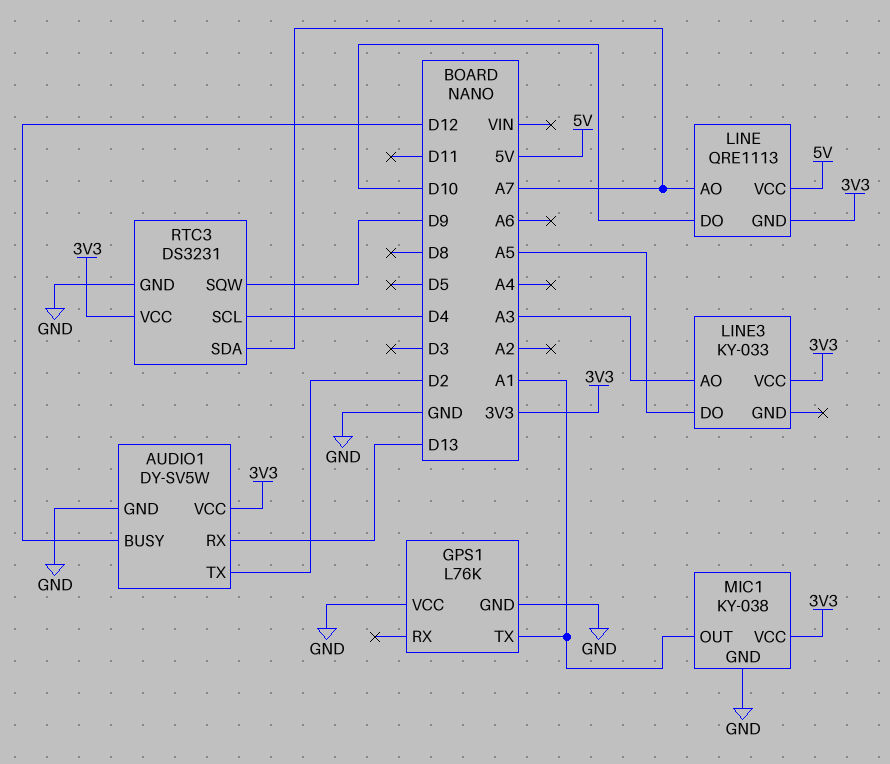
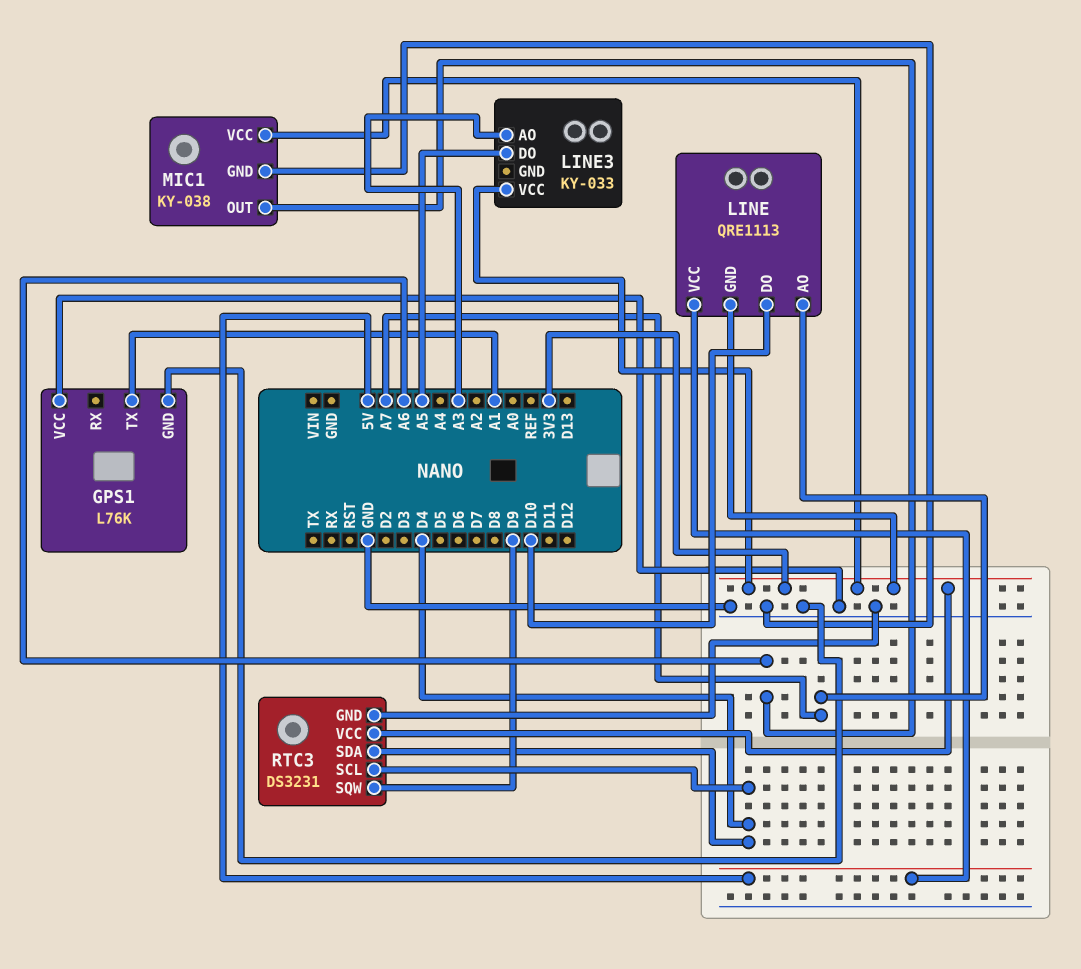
AUDIO1: DY-SV5W -> none
AUDIO1 pin BUSY: D12 -> none
AUDIO1 pin GND: GND -> none
AUDIO1 pin RX: D13 -> none
AUDIO1 pin TX: D2 -> none
AUDIO1 pin VCC: 3V3 -> none
MIC1 pin OUT: A1 -> A6
RTC3 pin SDA: A7 -> D4

